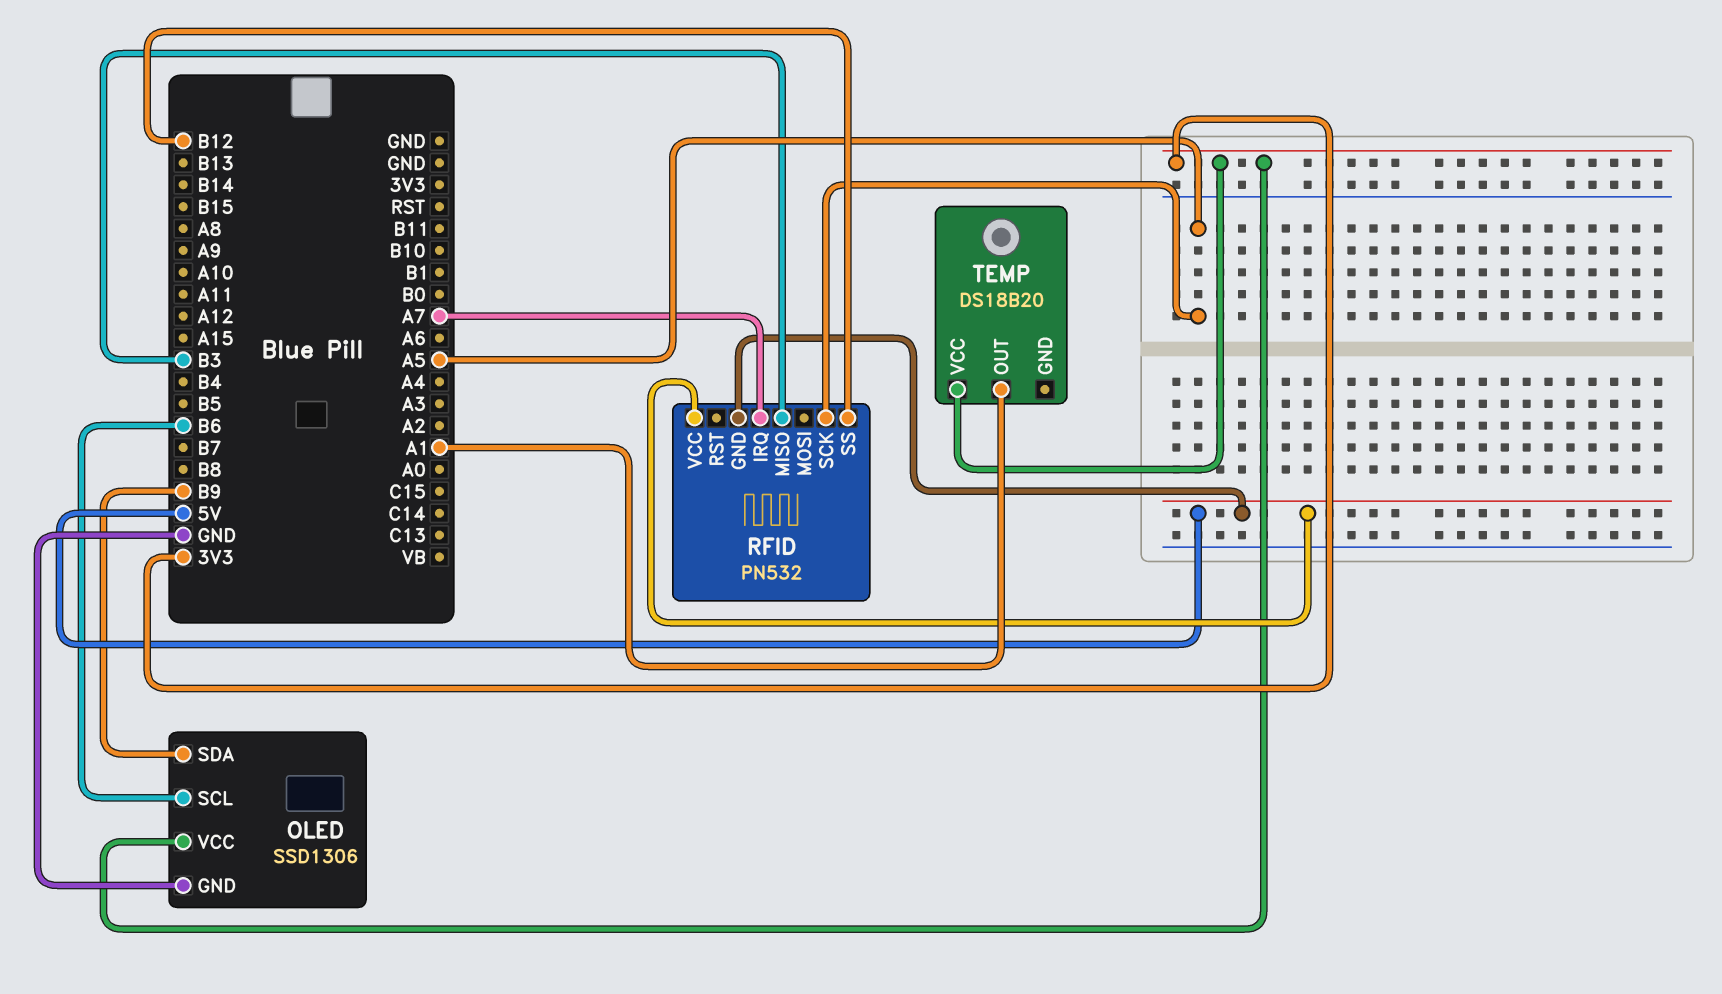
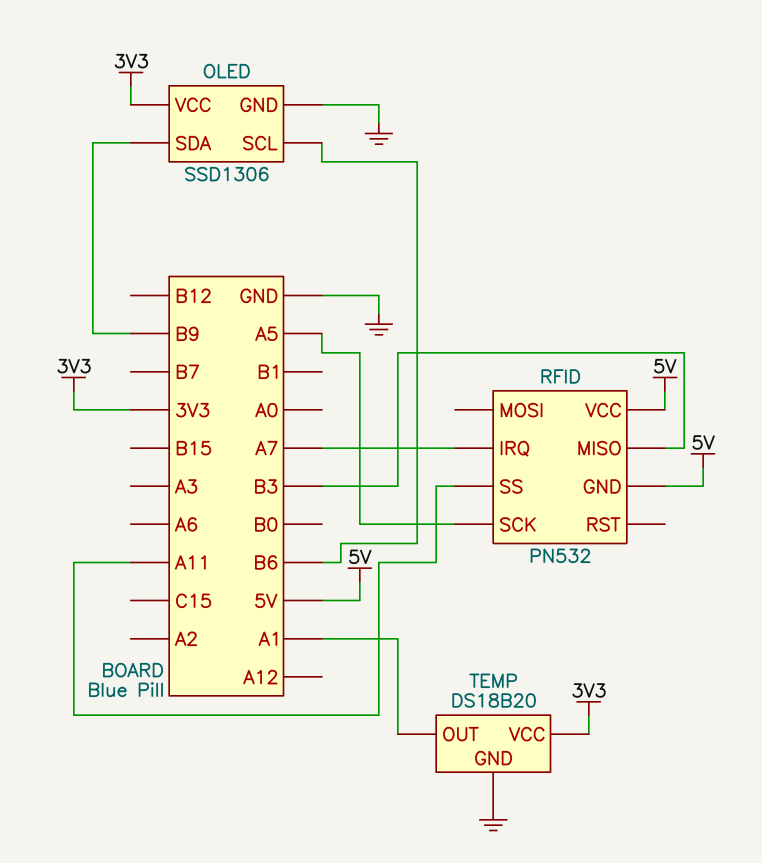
RFID pin SS: B12 -> A11
TEMP pin GND: none -> GND

